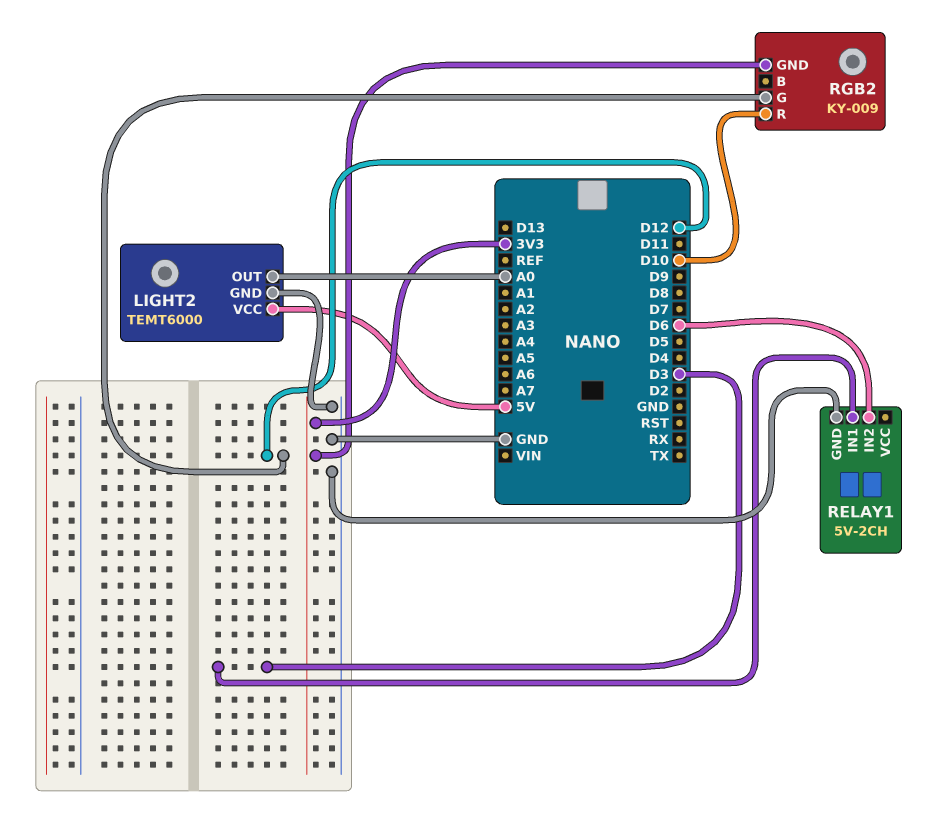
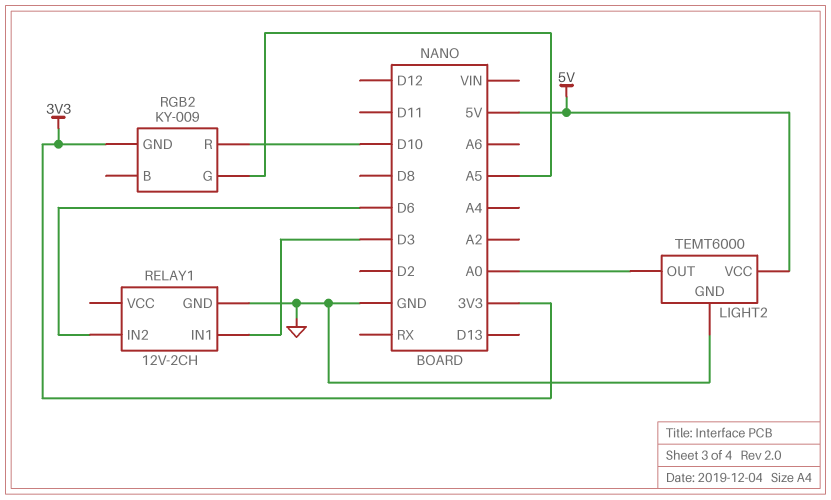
RELAY1: 5V-2CH -> 12V-2CH
RGB2 pin G: D12 -> A5

